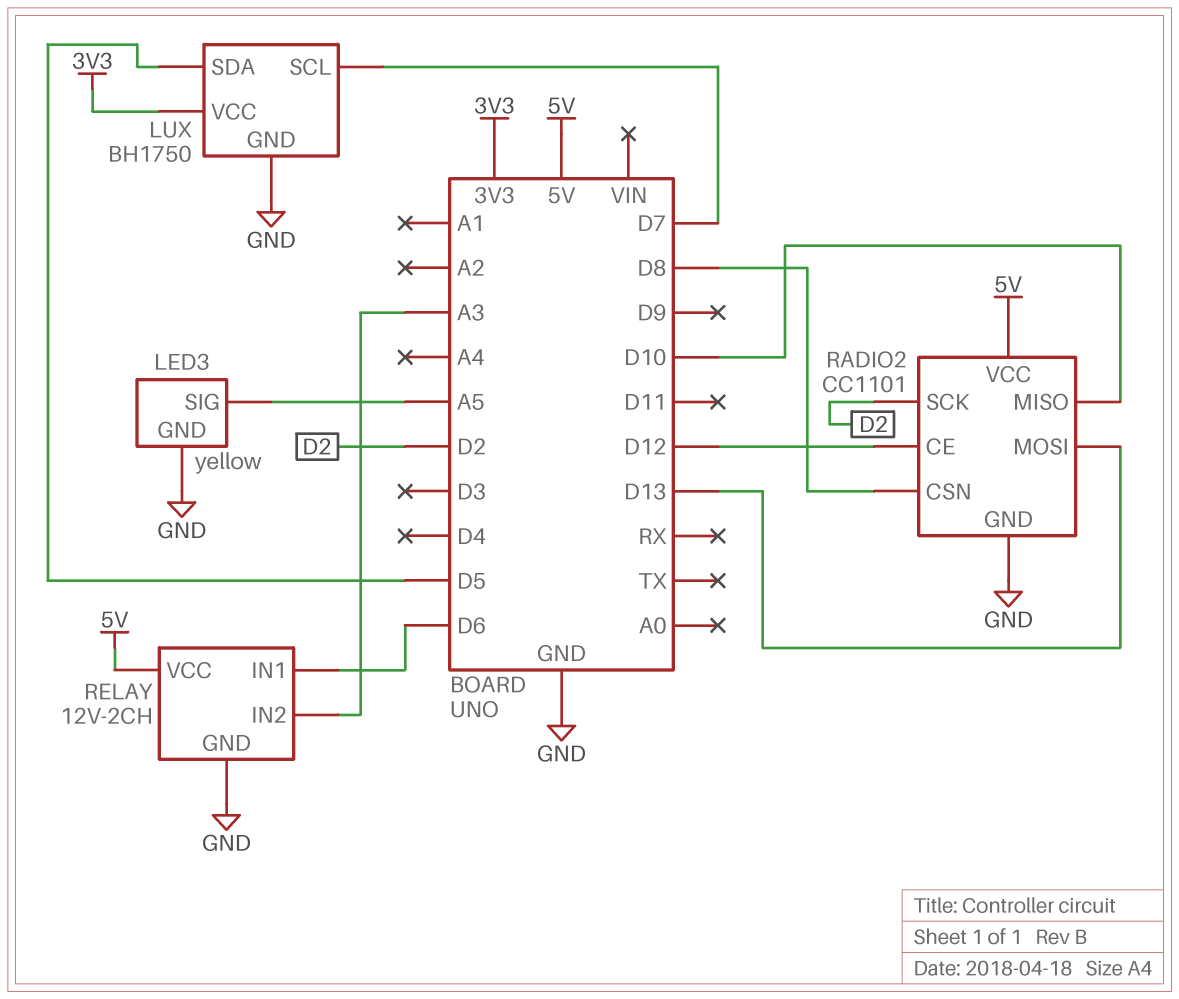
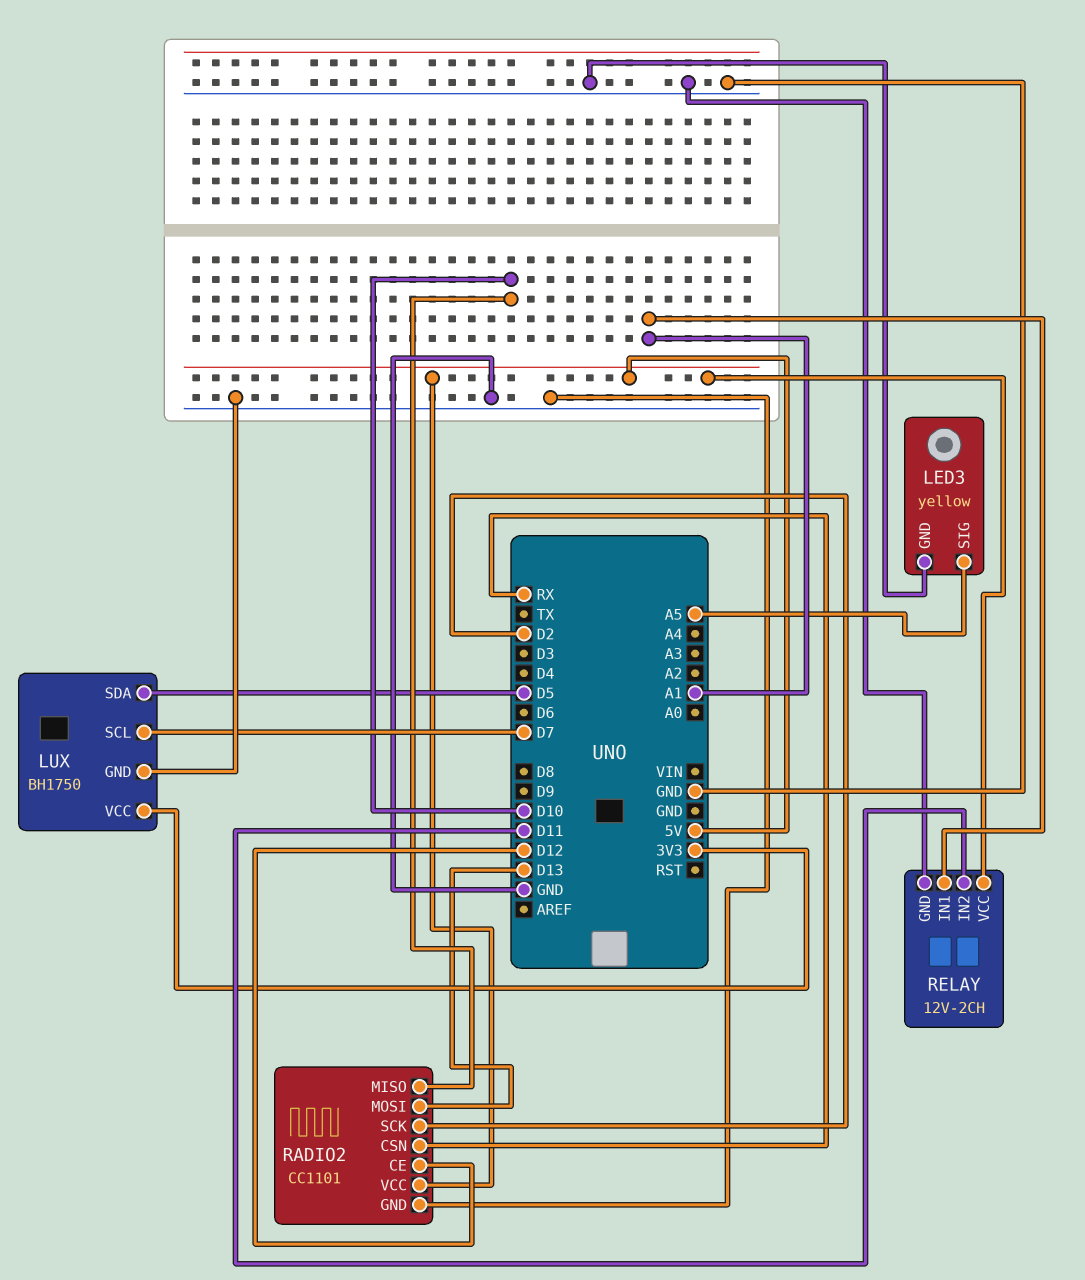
RADIO2 pin CSN: D8 -> RX
RELAY pin IN1: D6 -> A1
RELAY pin IN2: A3 -> D11

